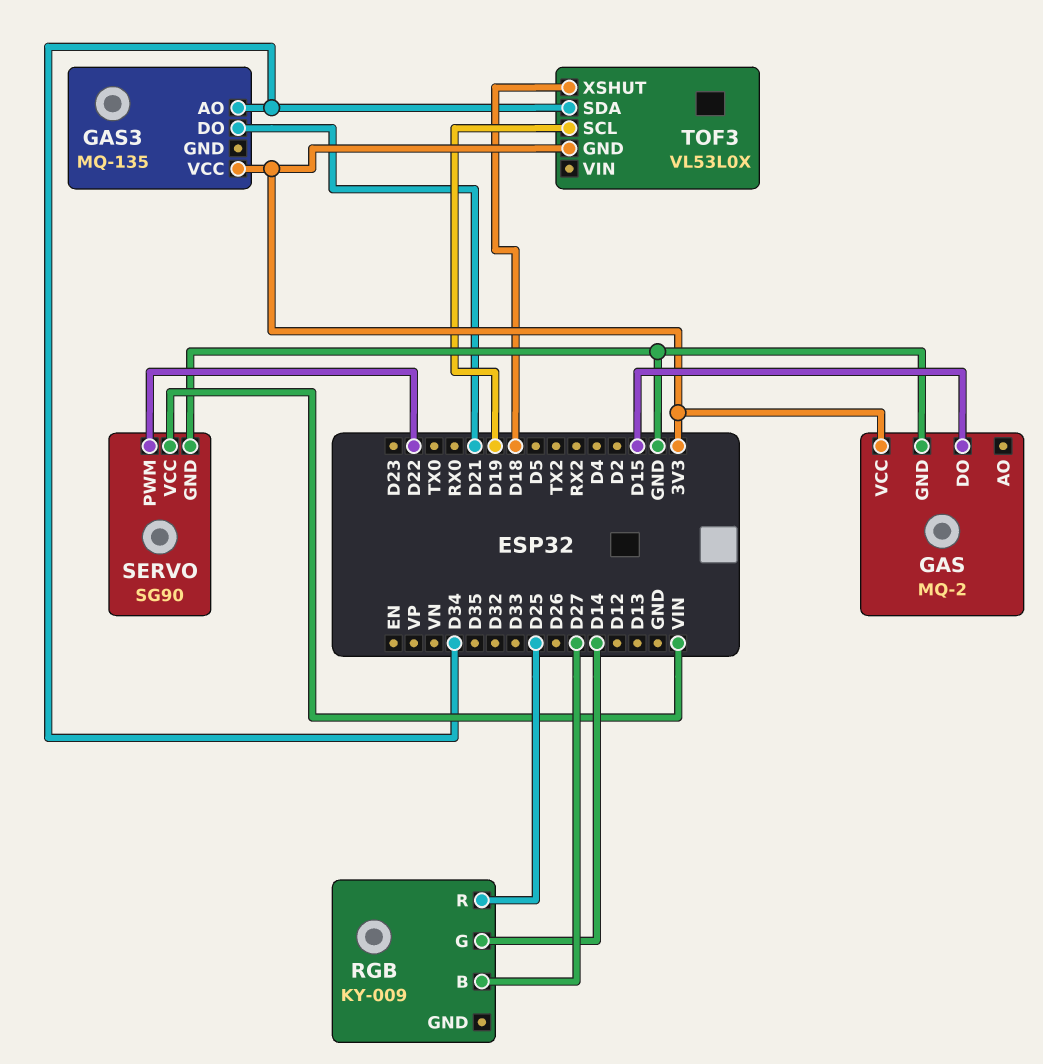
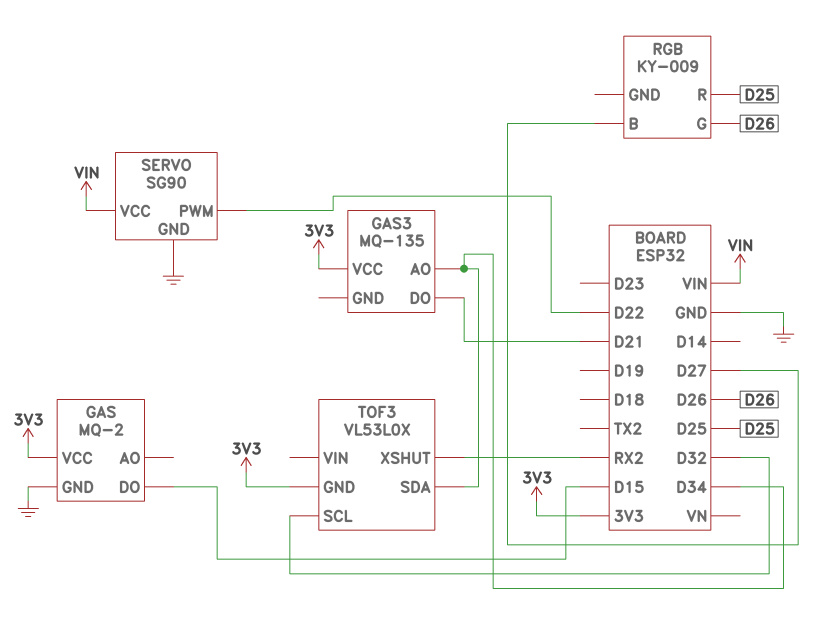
RGB pin G: D14 -> D26
TOF3 pin SCL: D19 -> D32
TOF3 pin XSHUT: D18 -> RX2

